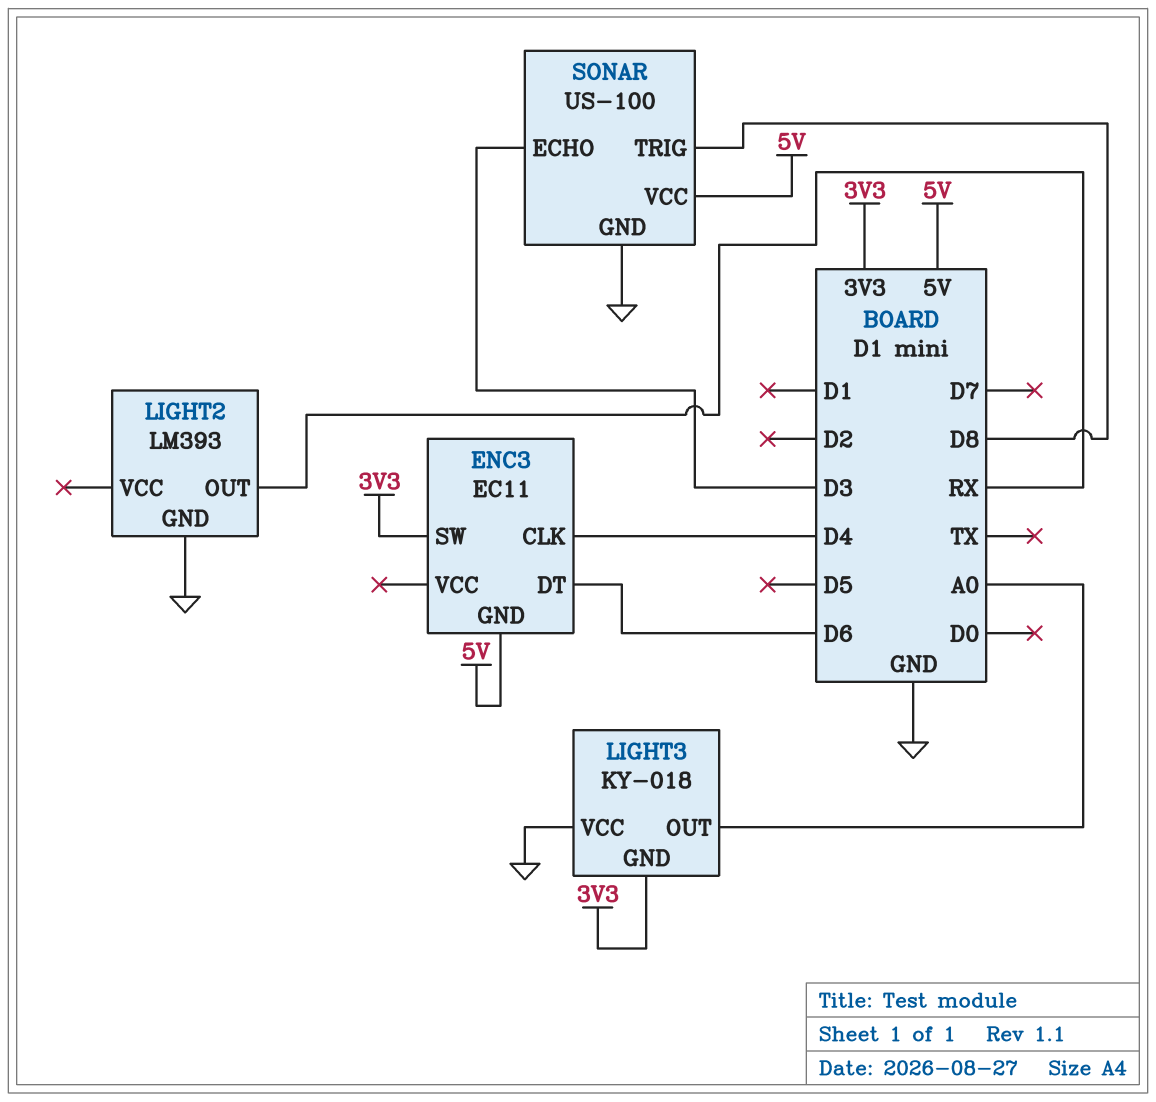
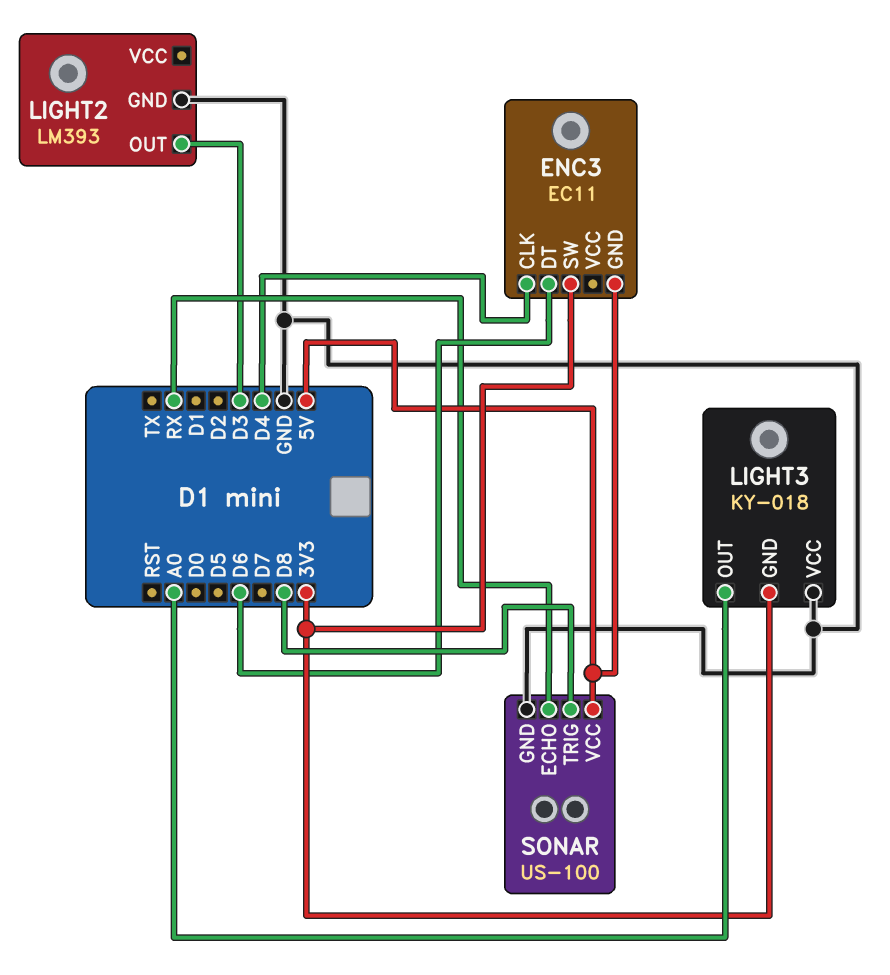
LIGHT2 pin OUT: RX -> D3
SONAR pin ECHO: D3 -> RX

